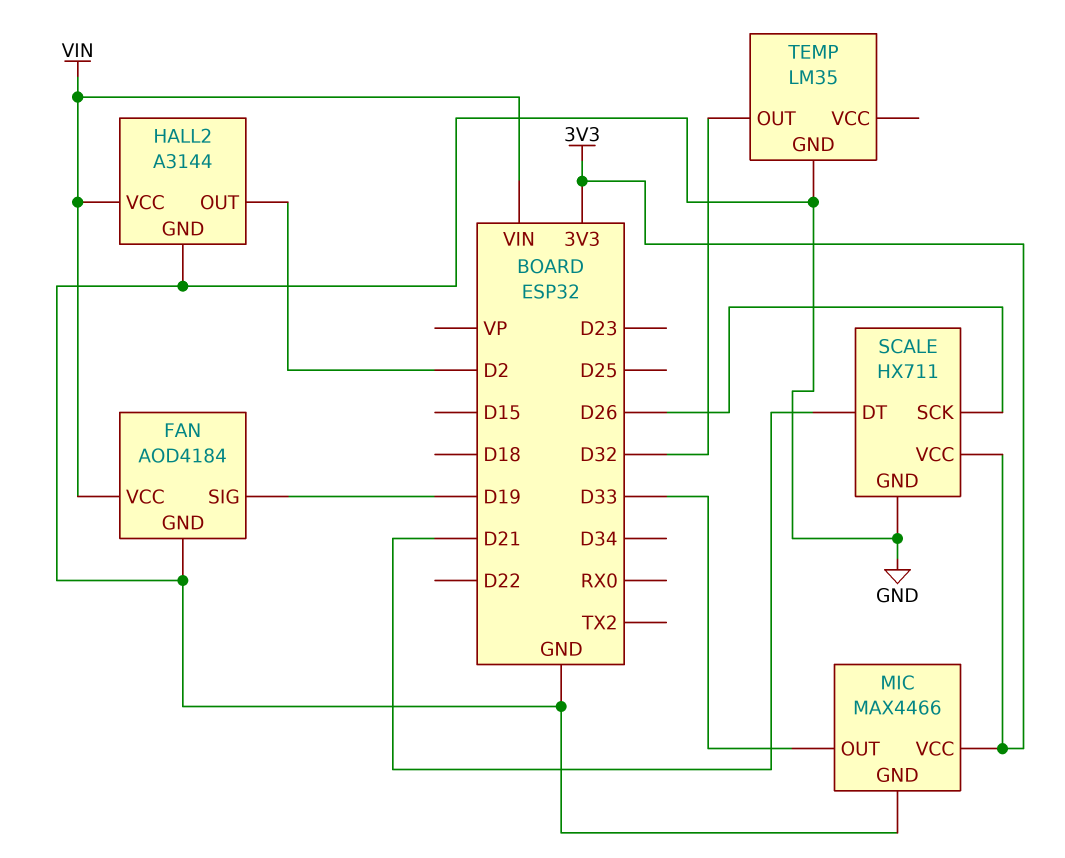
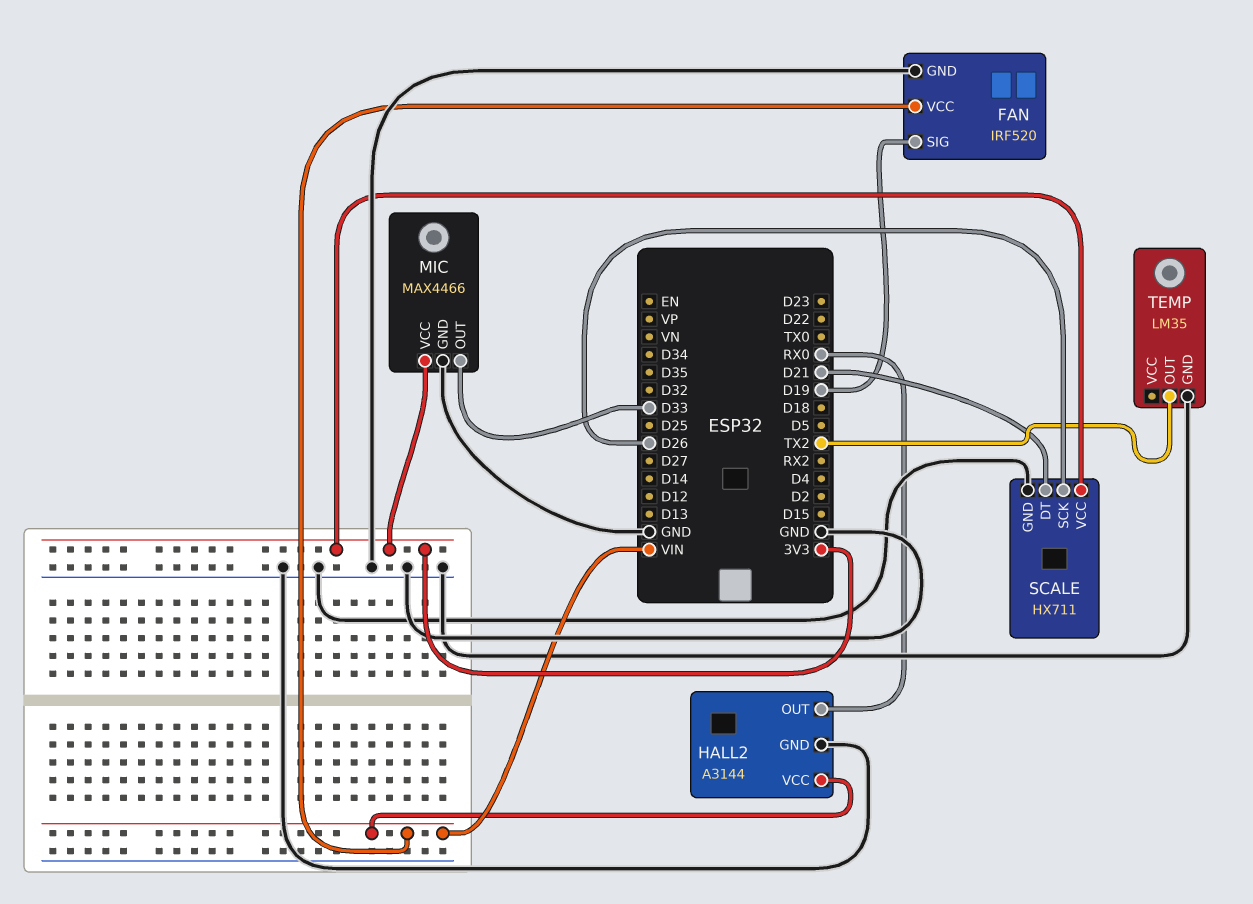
FAN: AOD4184 -> IRF520
HALL2 pin OUT: D2 -> RX0
TEMP pin OUT: D32 -> TX2

